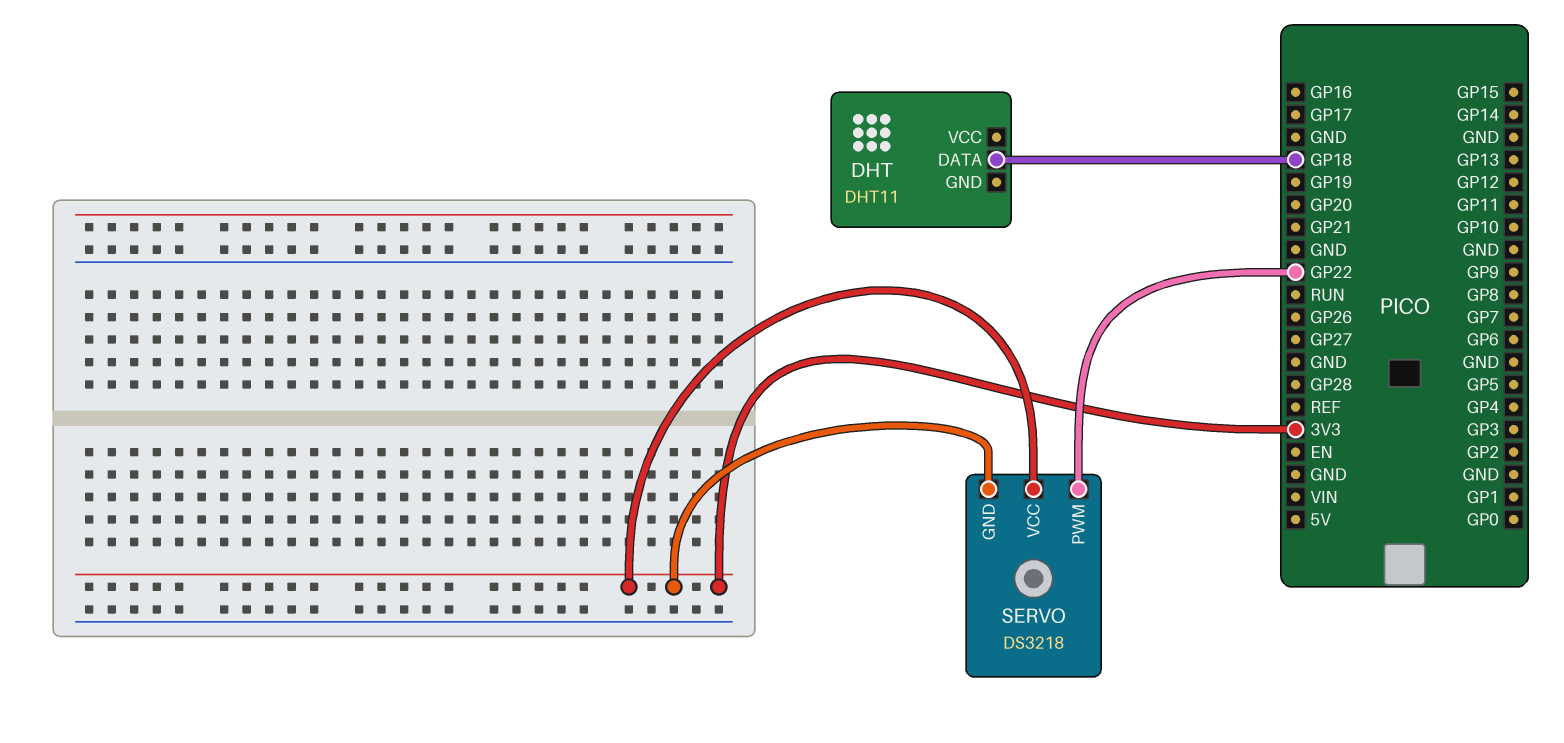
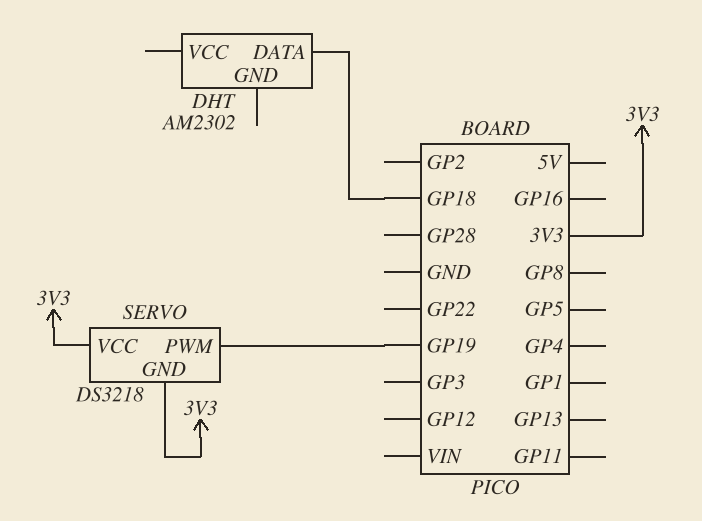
DHT: DHT11 -> AM2302
SERVO pin PWM: GP22 -> GP19

